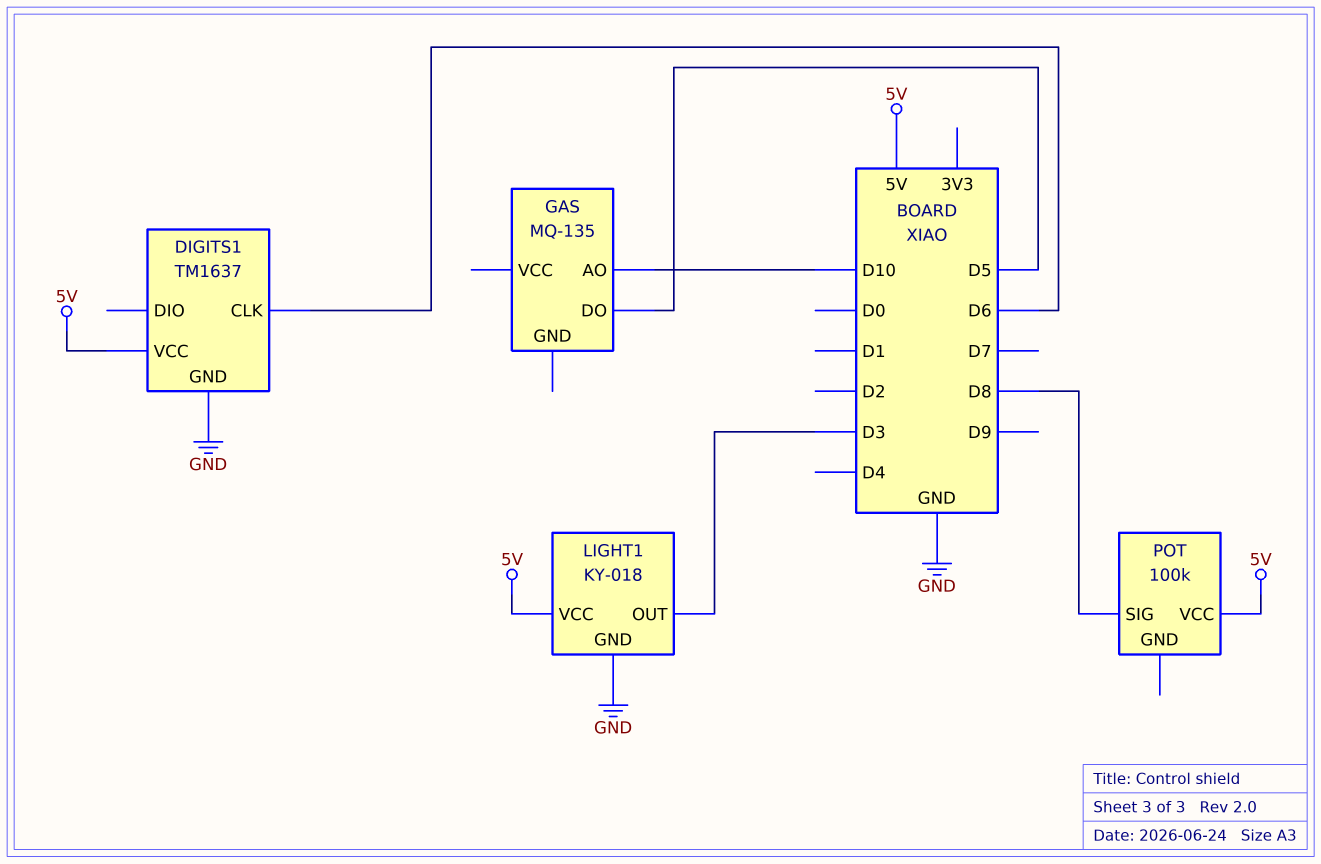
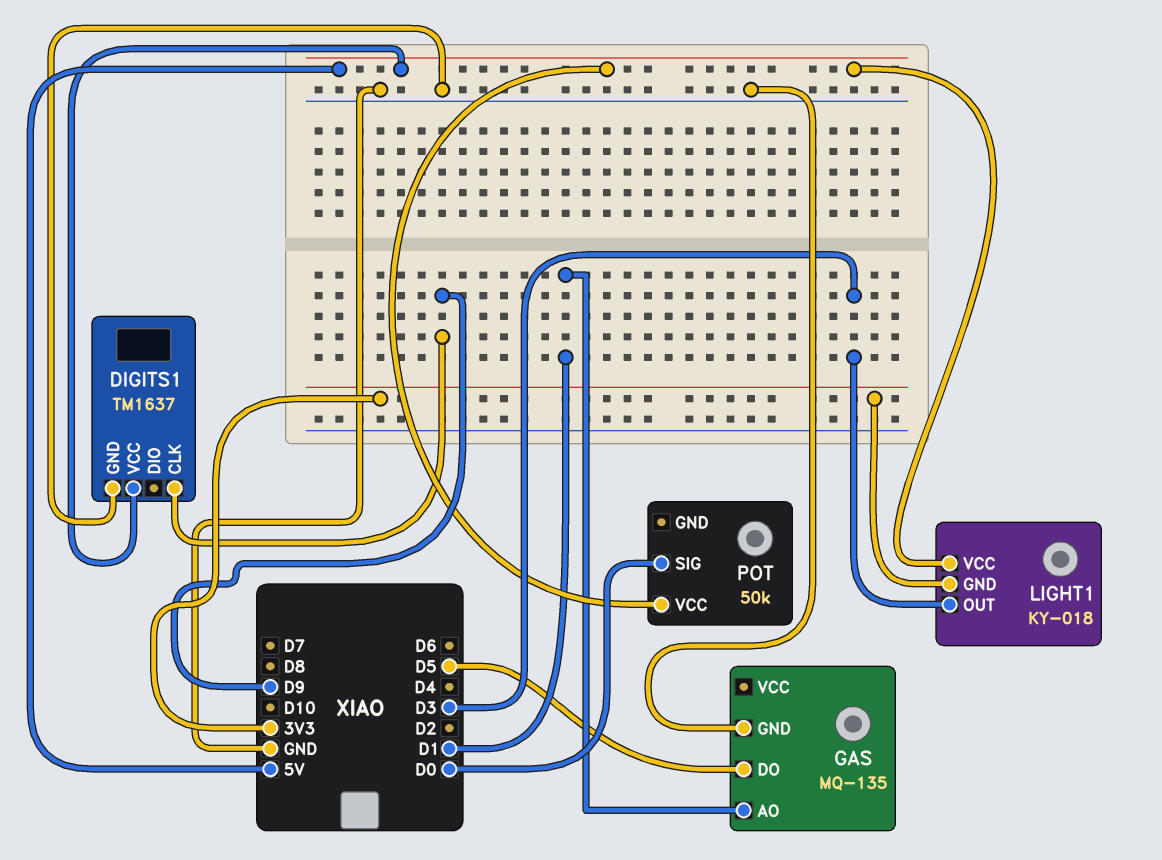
DIGITS1 pin CLK: D6 -> D9
GAS pin AO: D10 -> D1
GAS pin GND: none -> GND
LIGHT1 pin GND: GND -> 3V3
POT: 100k -> 50k
POT pin SIG: D8 -> D0

